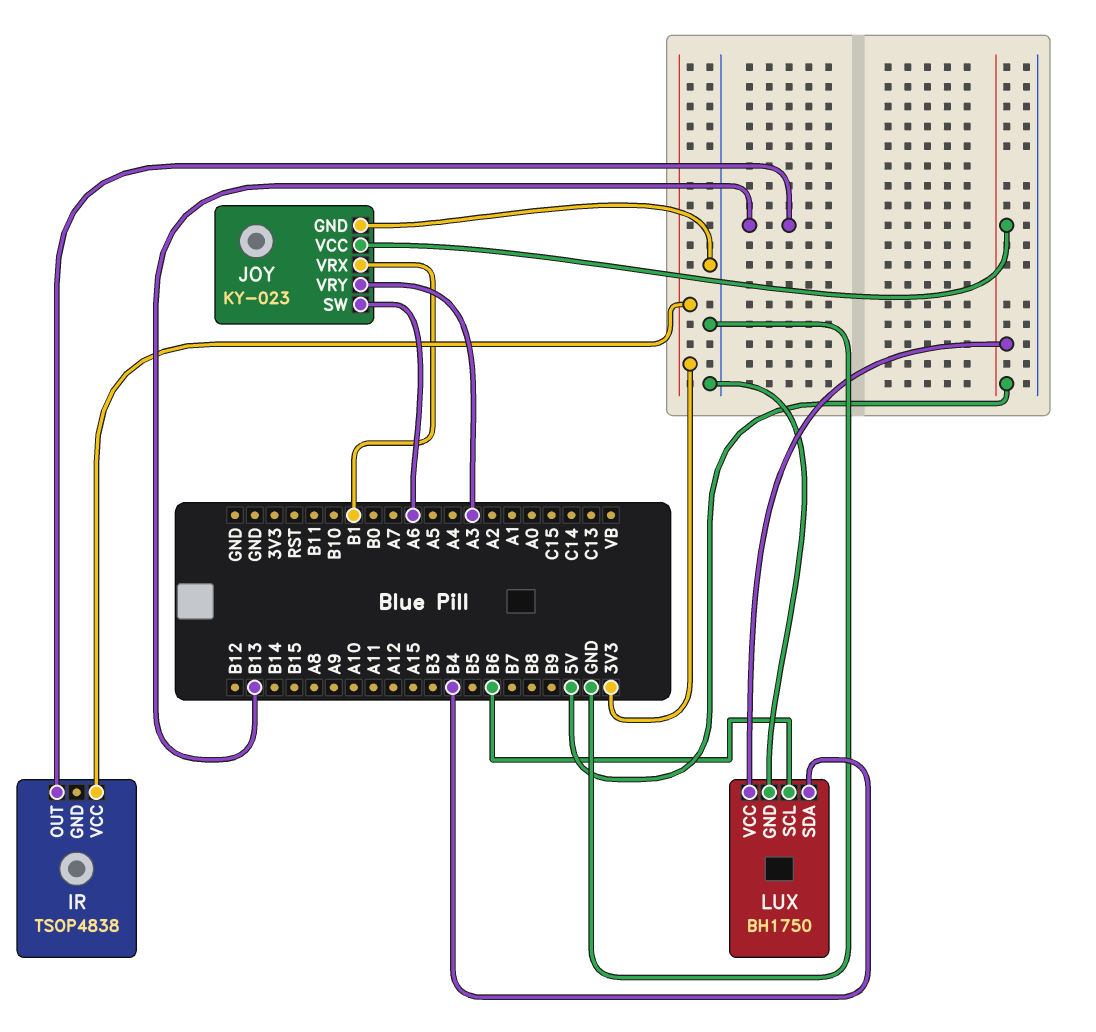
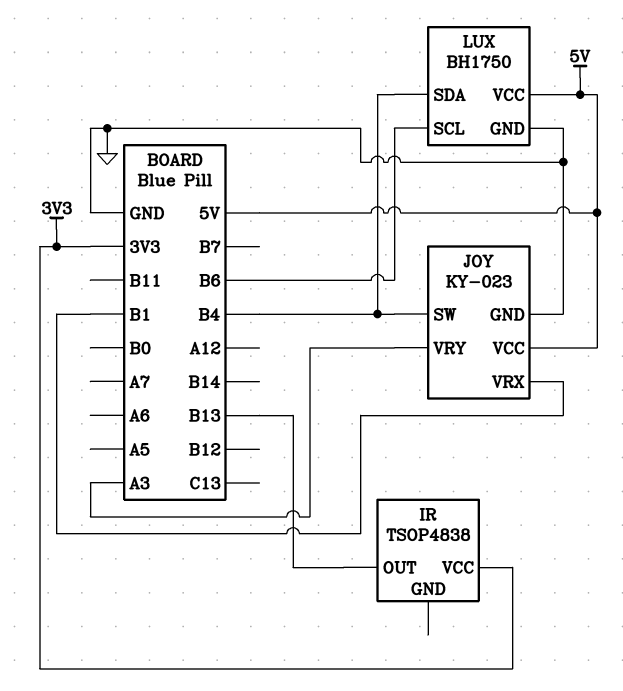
JOY pin SW: A6 -> B4

